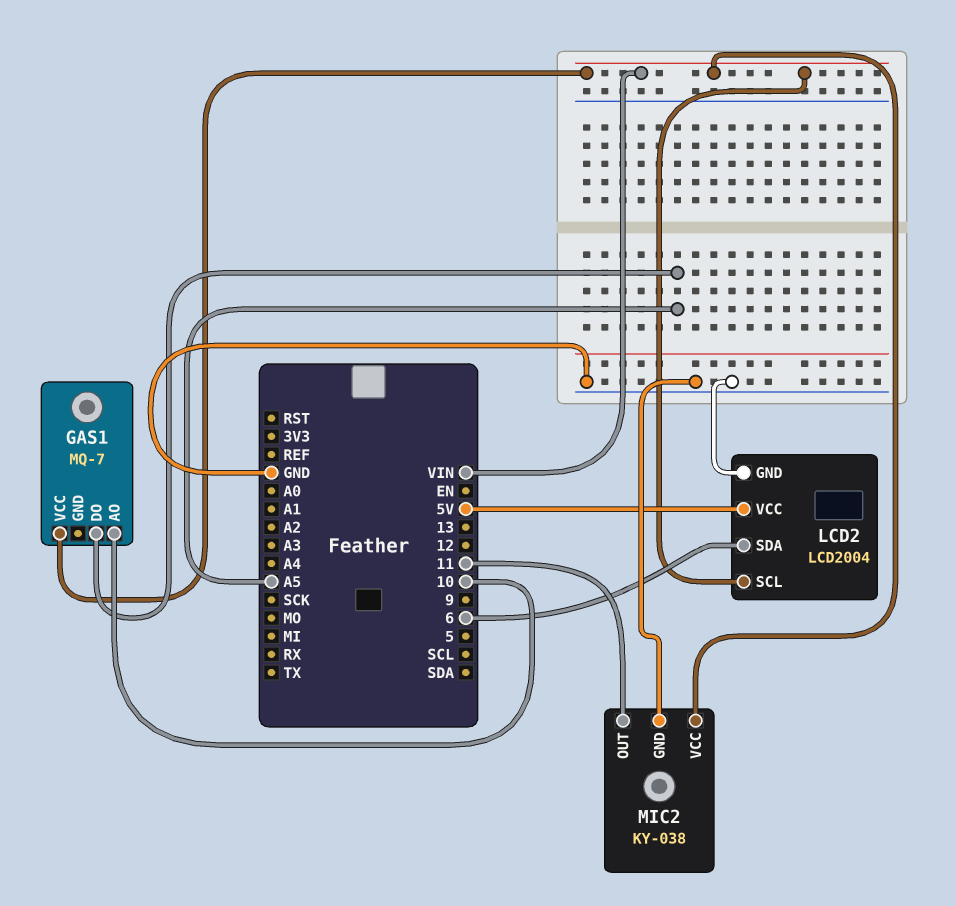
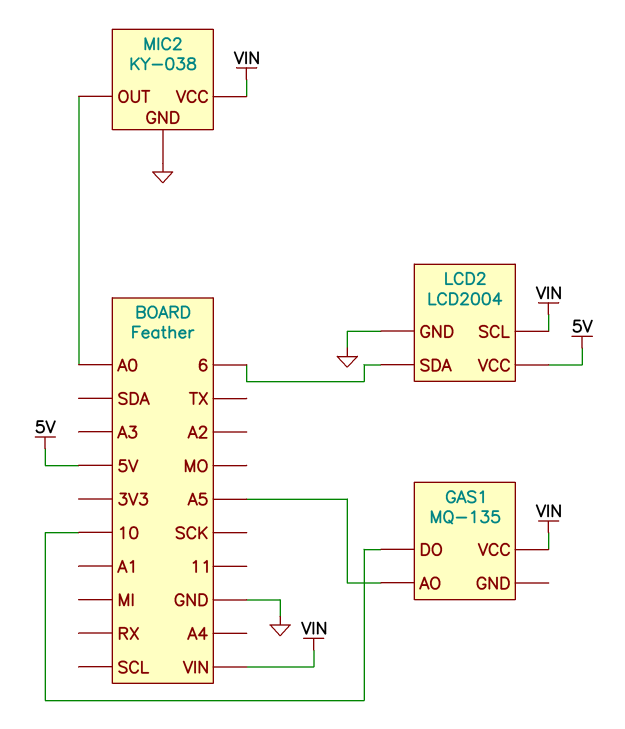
GAS1: MQ-7 -> MQ-135
GAS1 pin AO: 10 -> A5
GAS1 pin DO: A5 -> 10
MIC2 pin OUT: 11 -> A0

